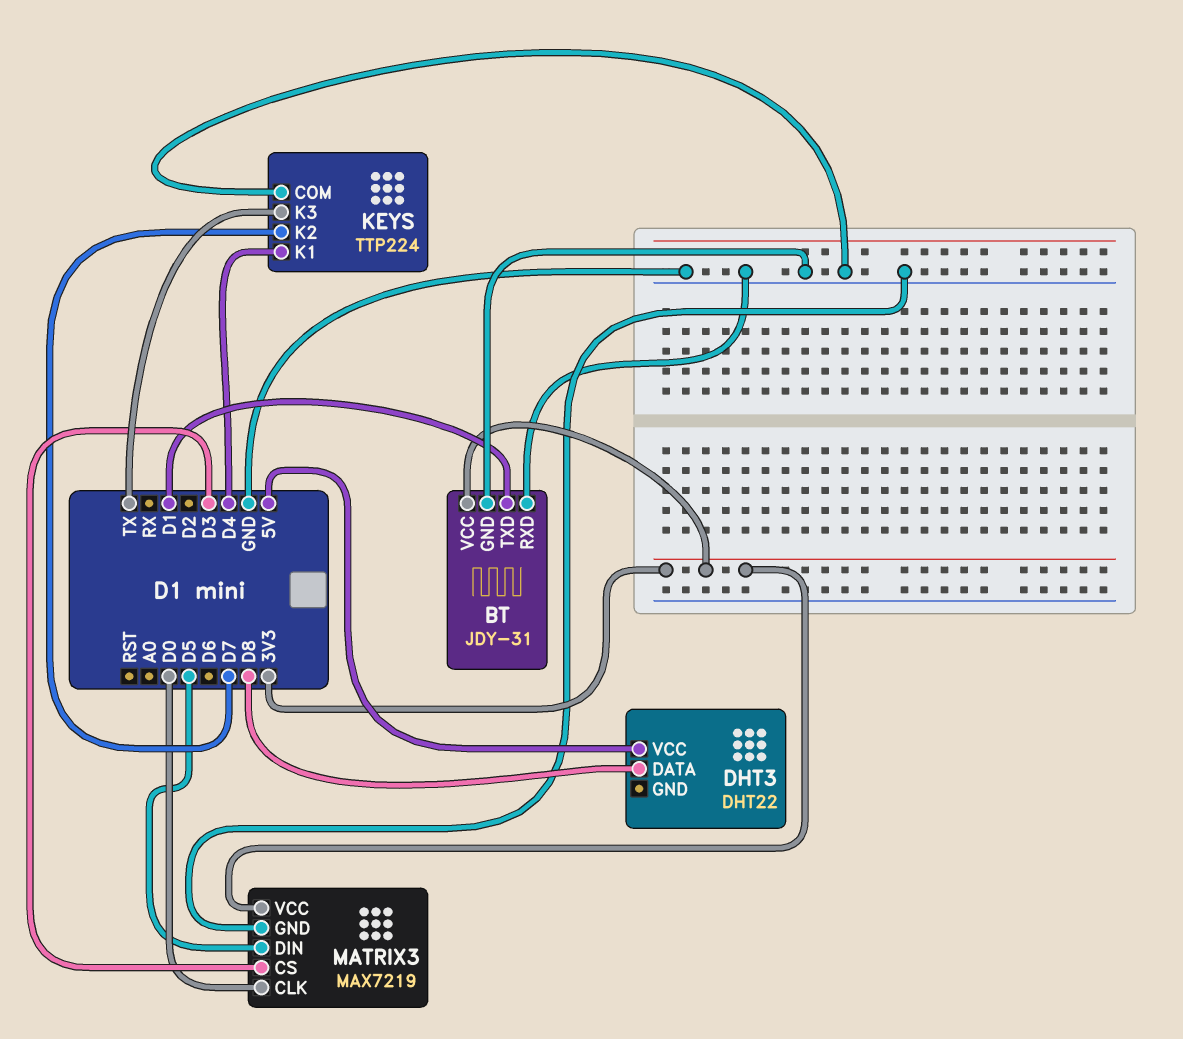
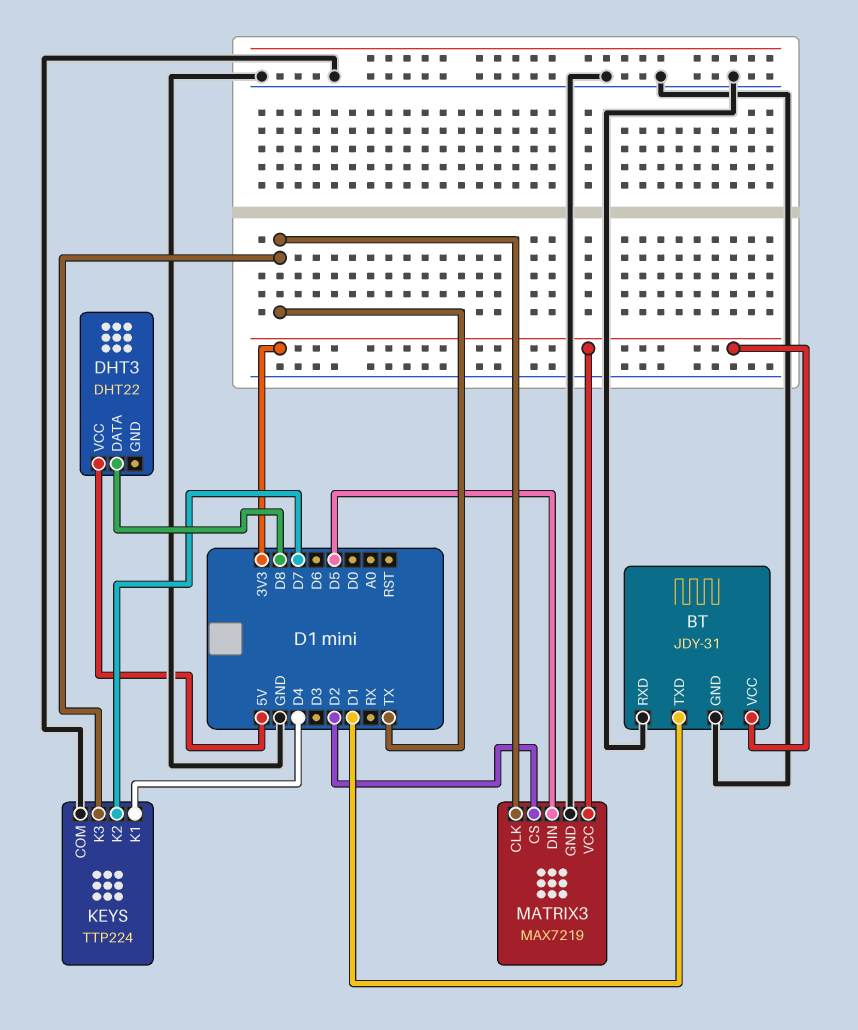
MATRIX3 pin CLK: D0 -> TX
MATRIX3 pin CS: D3 -> D2

